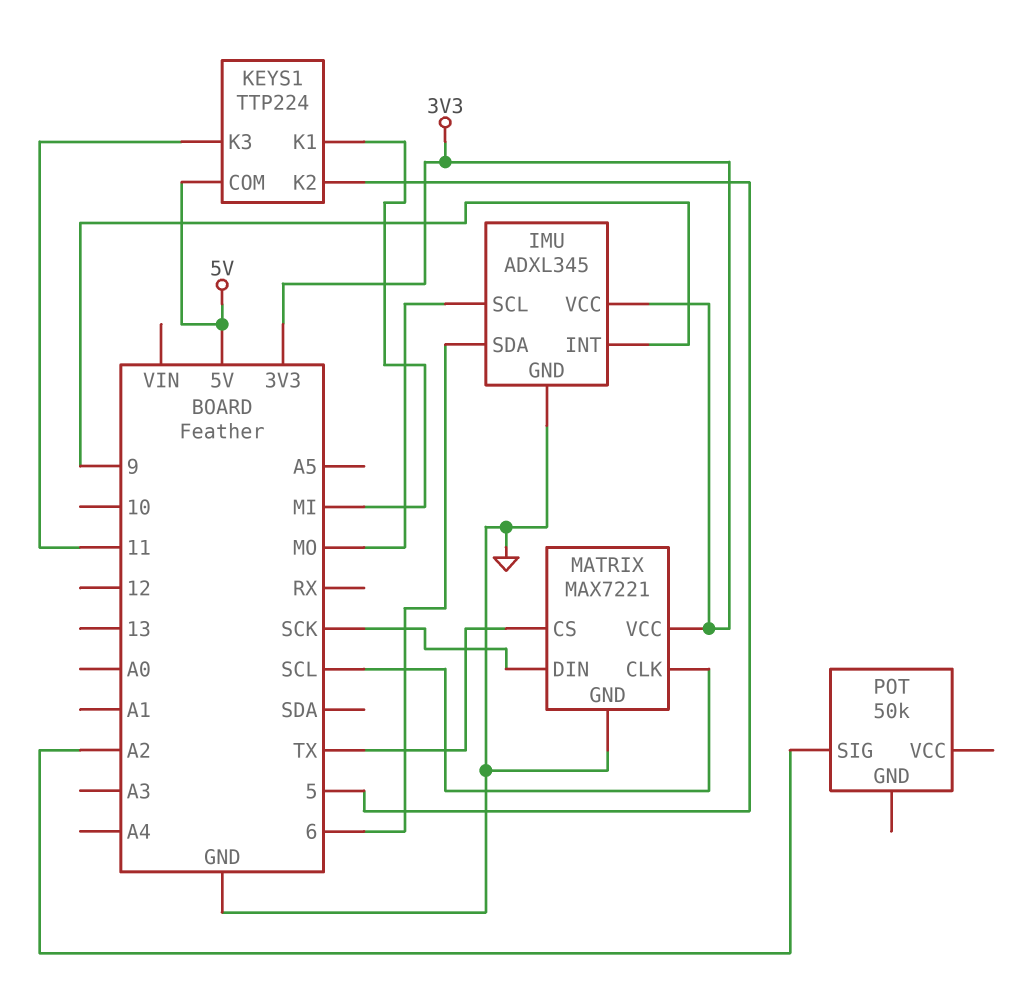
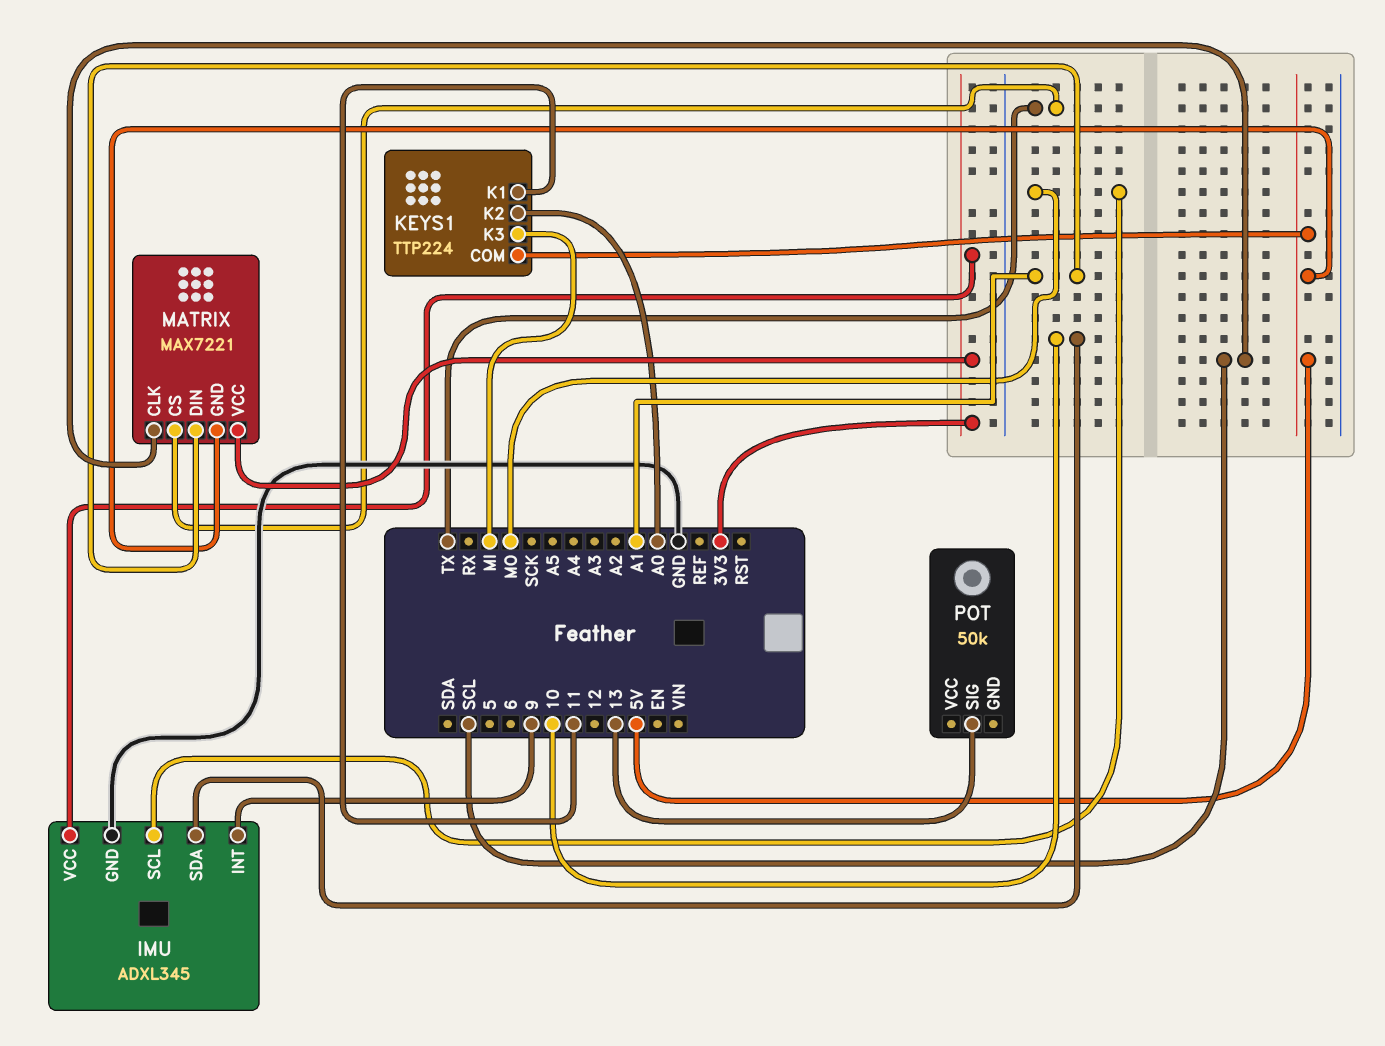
IMU pin SDA: 6 -> 10
KEYS1 pin K1: MI -> 11
KEYS1 pin K2: 5 -> A0
KEYS1 pin K3: 11 -> MI
MATRIX pin DIN: SCK -> A1
MATRIX pin GND: GND -> 5V
POT pin SIG: A2 -> 13

